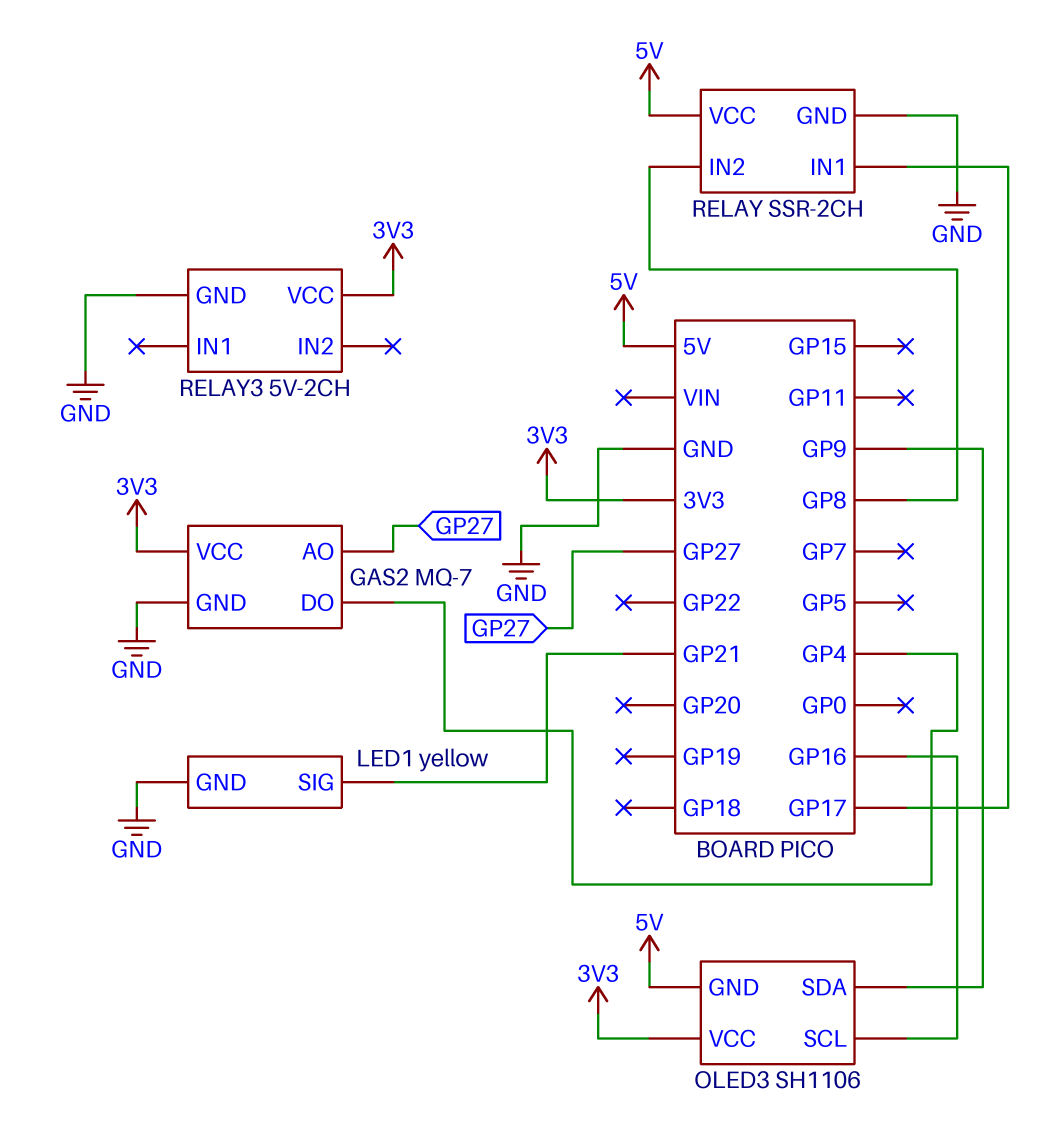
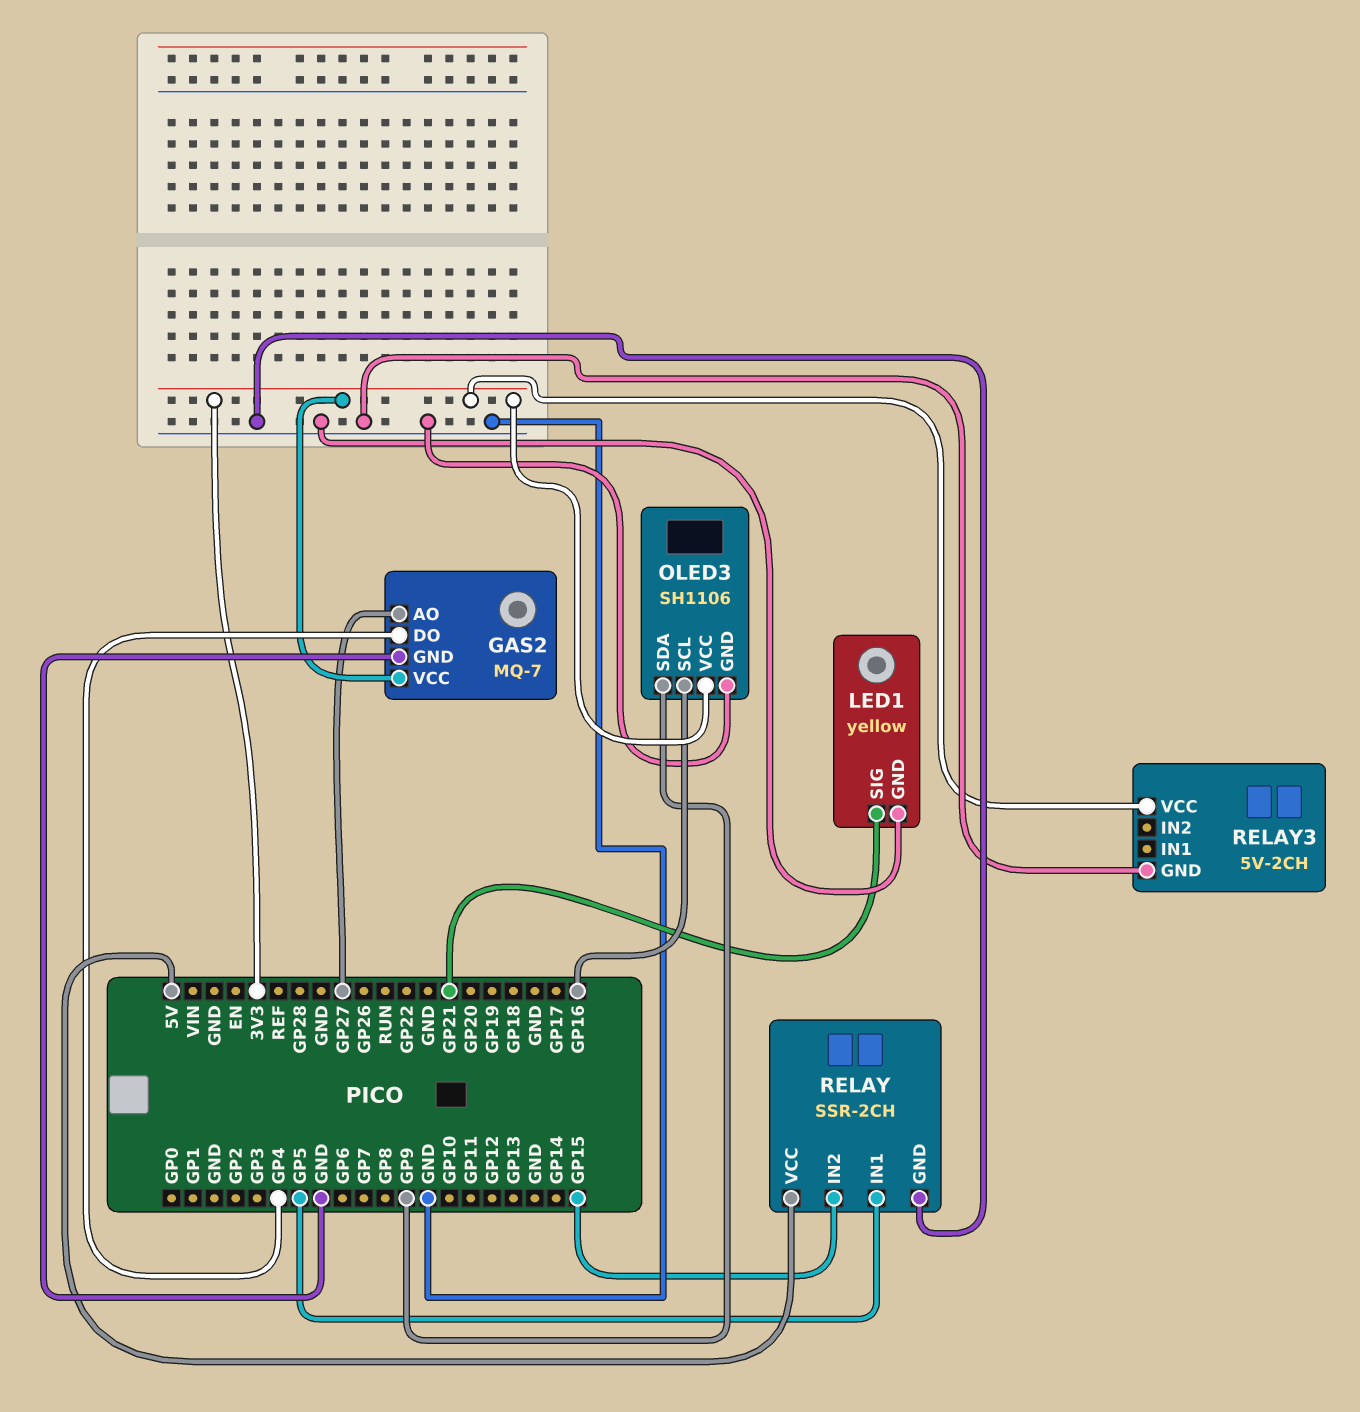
OLED3 pin GND: 5V -> GND
RELAY pin IN1: GP17 -> GP5
RELAY pin IN2: GP8 -> GP15

